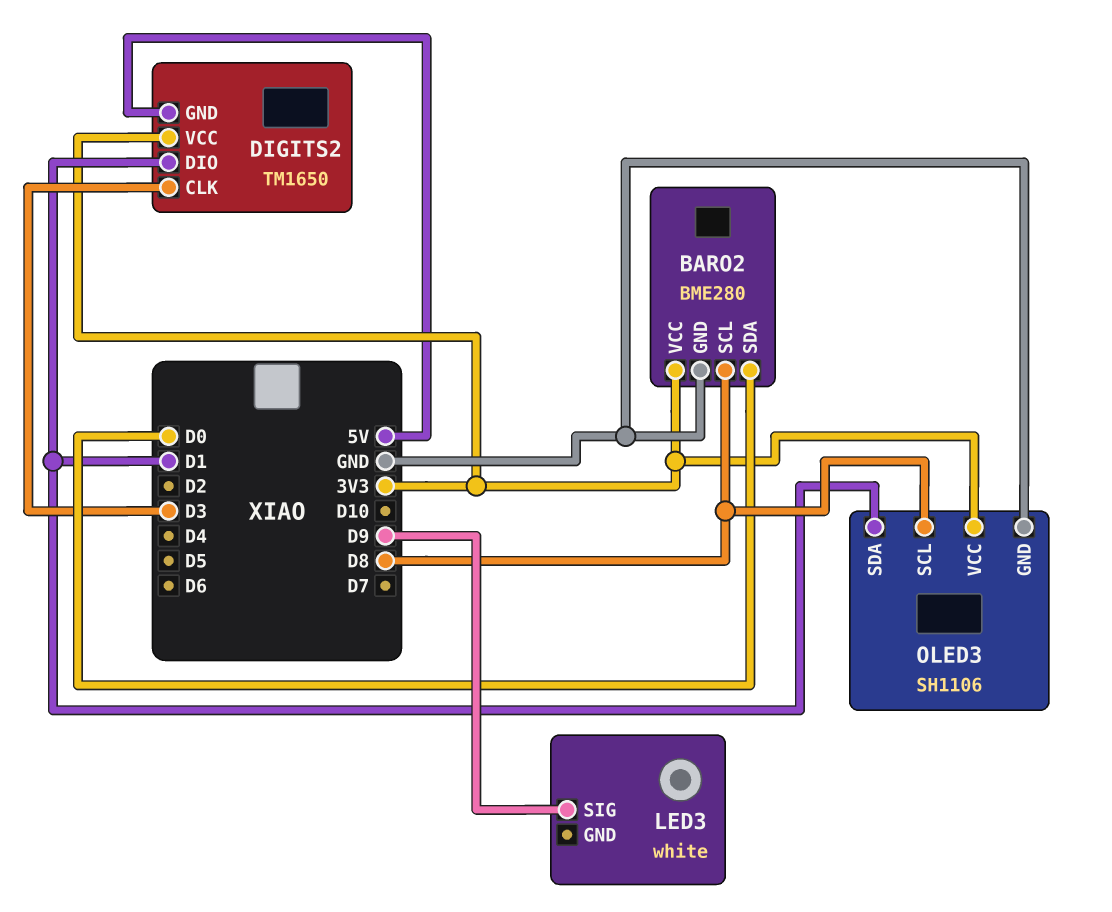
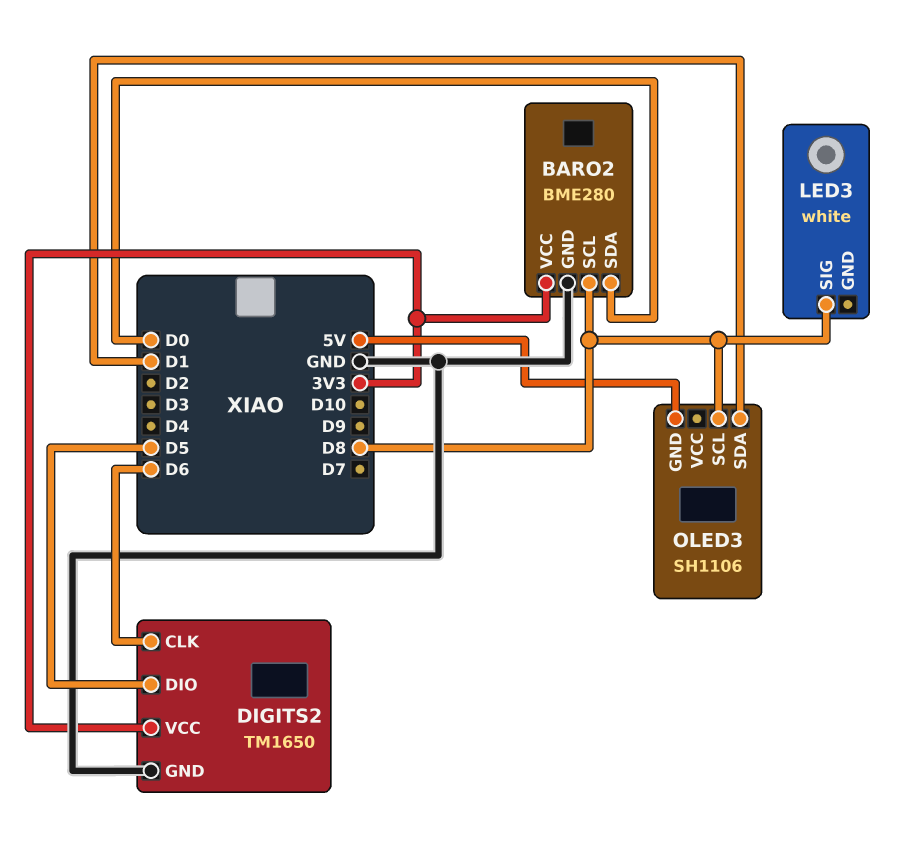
DIGITS2 pin CLK: D3 -> D6
DIGITS2 pin DIO: D1 -> D5
DIGITS2 pin GND: 5V -> GND
LED3 pin SIG: D9 -> D8
OLED3 pin GND: GND -> 5V
OLED3 pin VCC: 3V3 -> none

